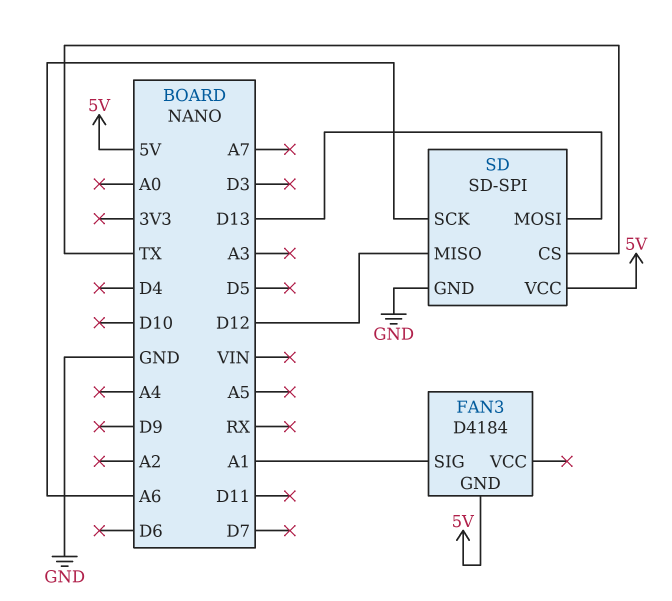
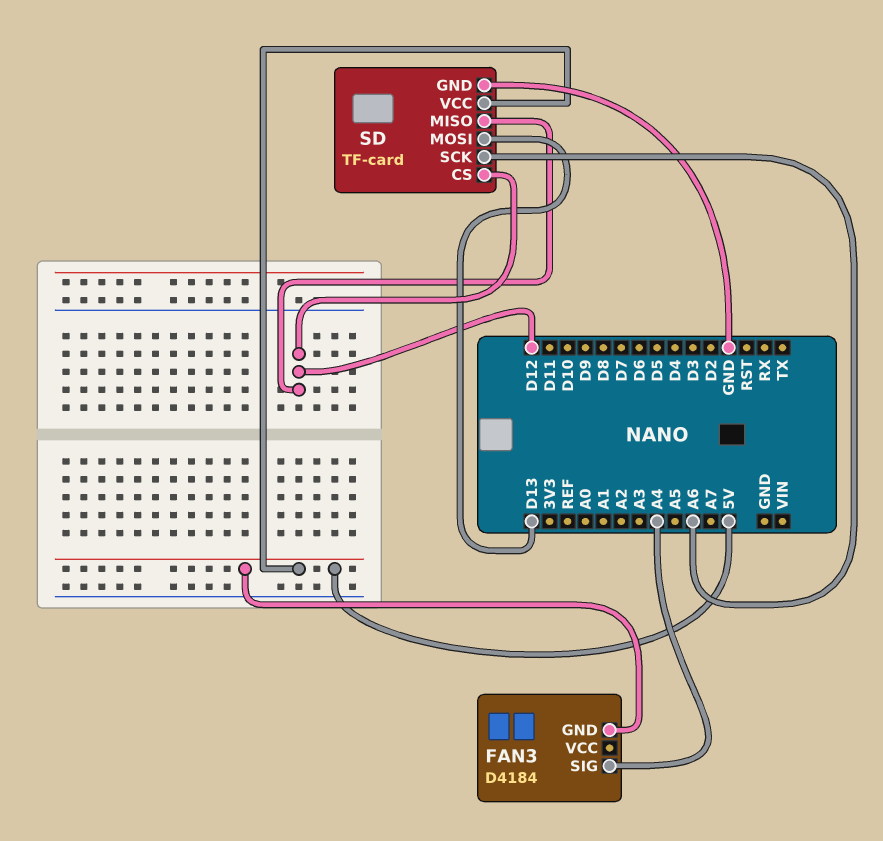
FAN3 pin SIG: A1 -> A4
SD: SD-SPI -> TF-card
SD pin CS: TX -> D12

